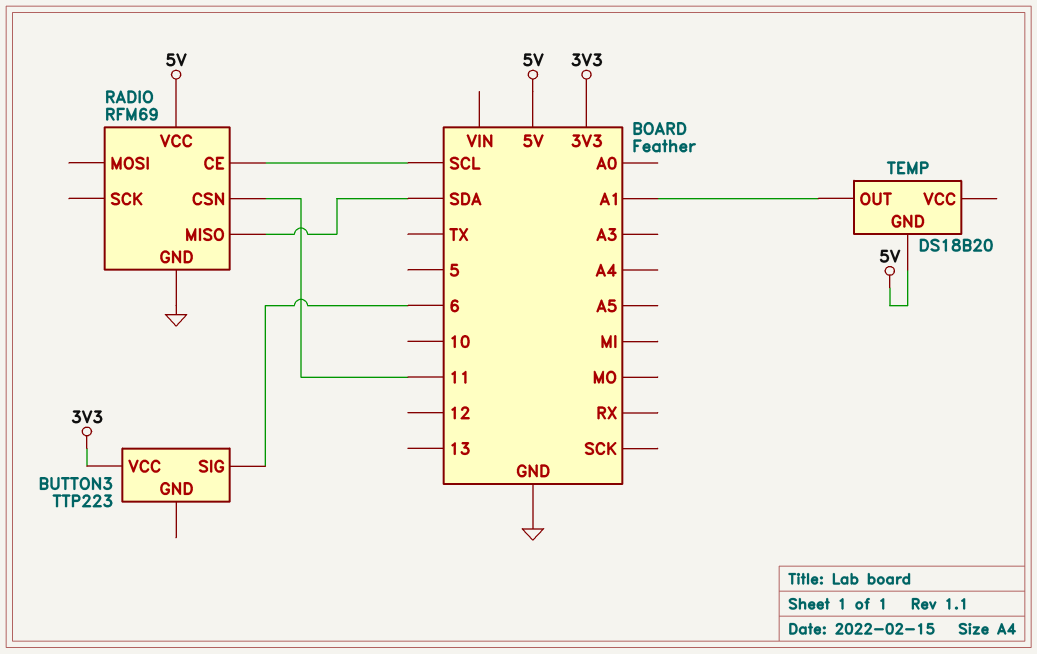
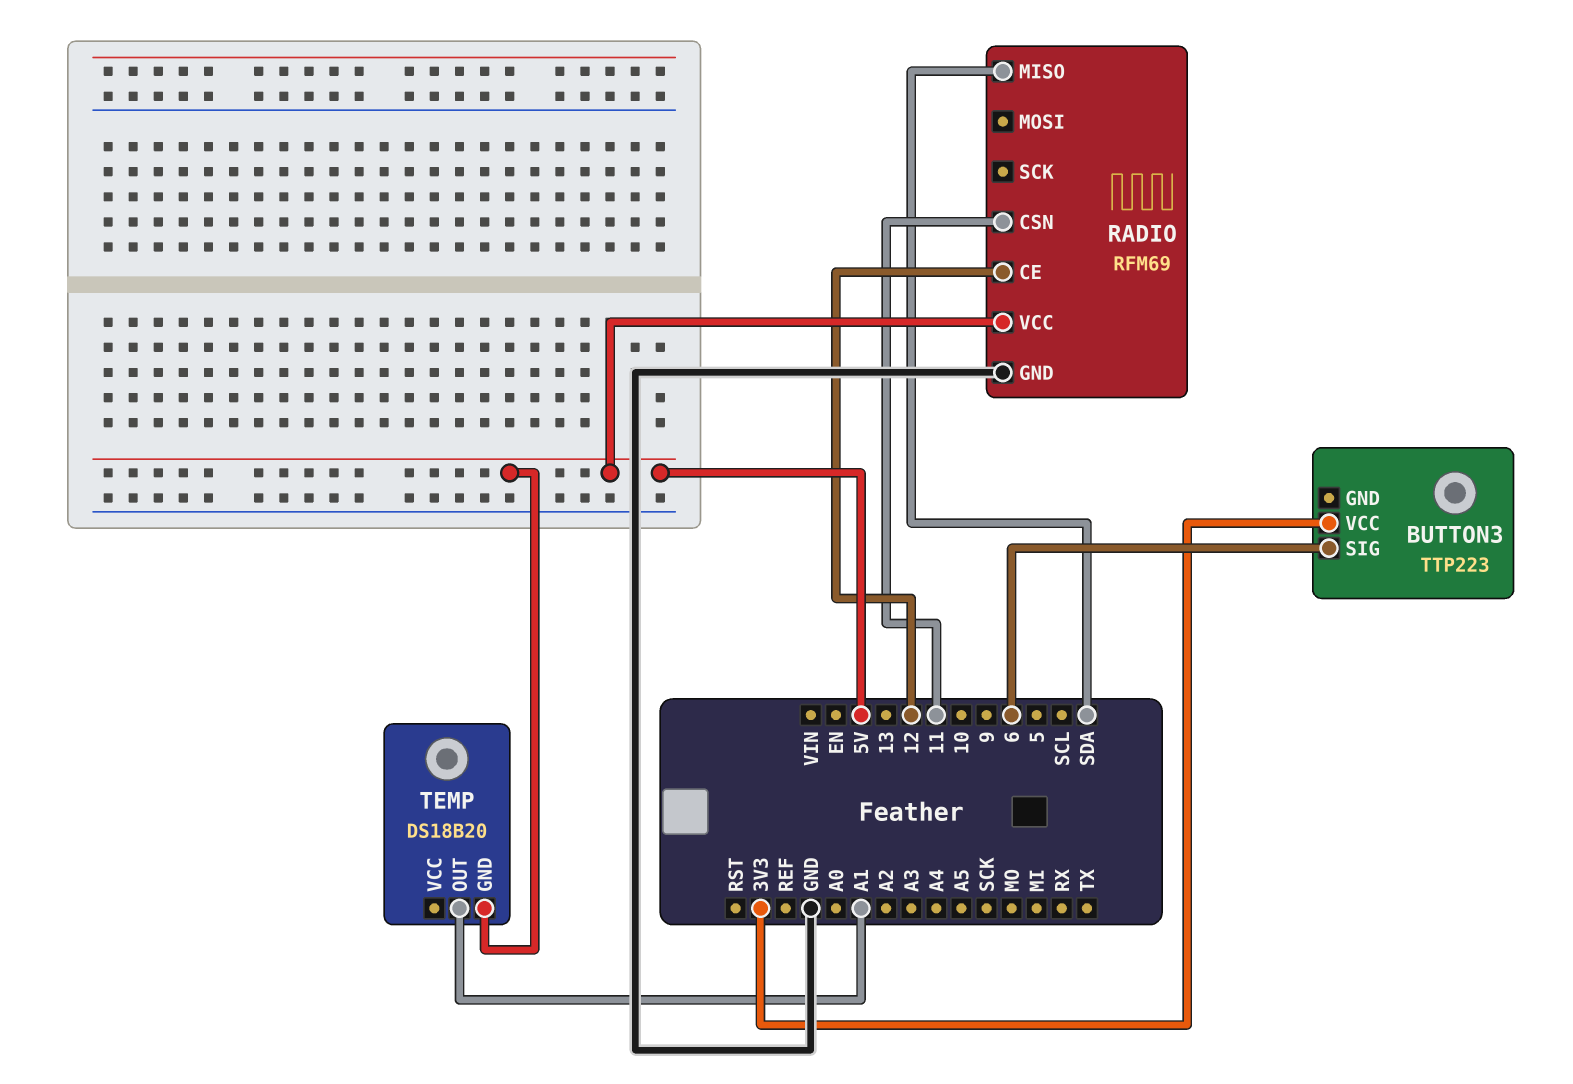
RADIO pin CE: SCL -> 12

